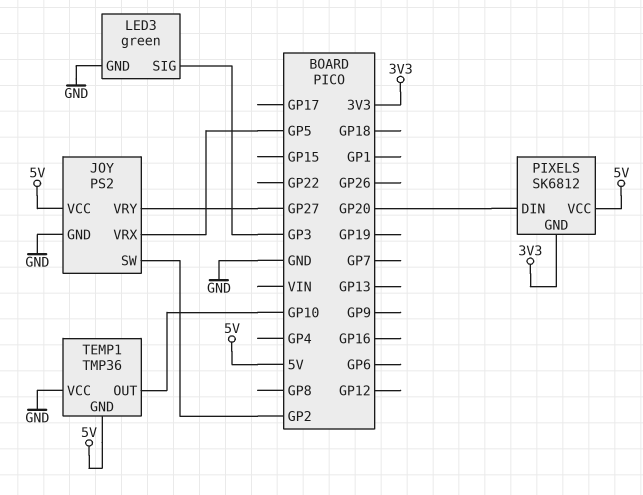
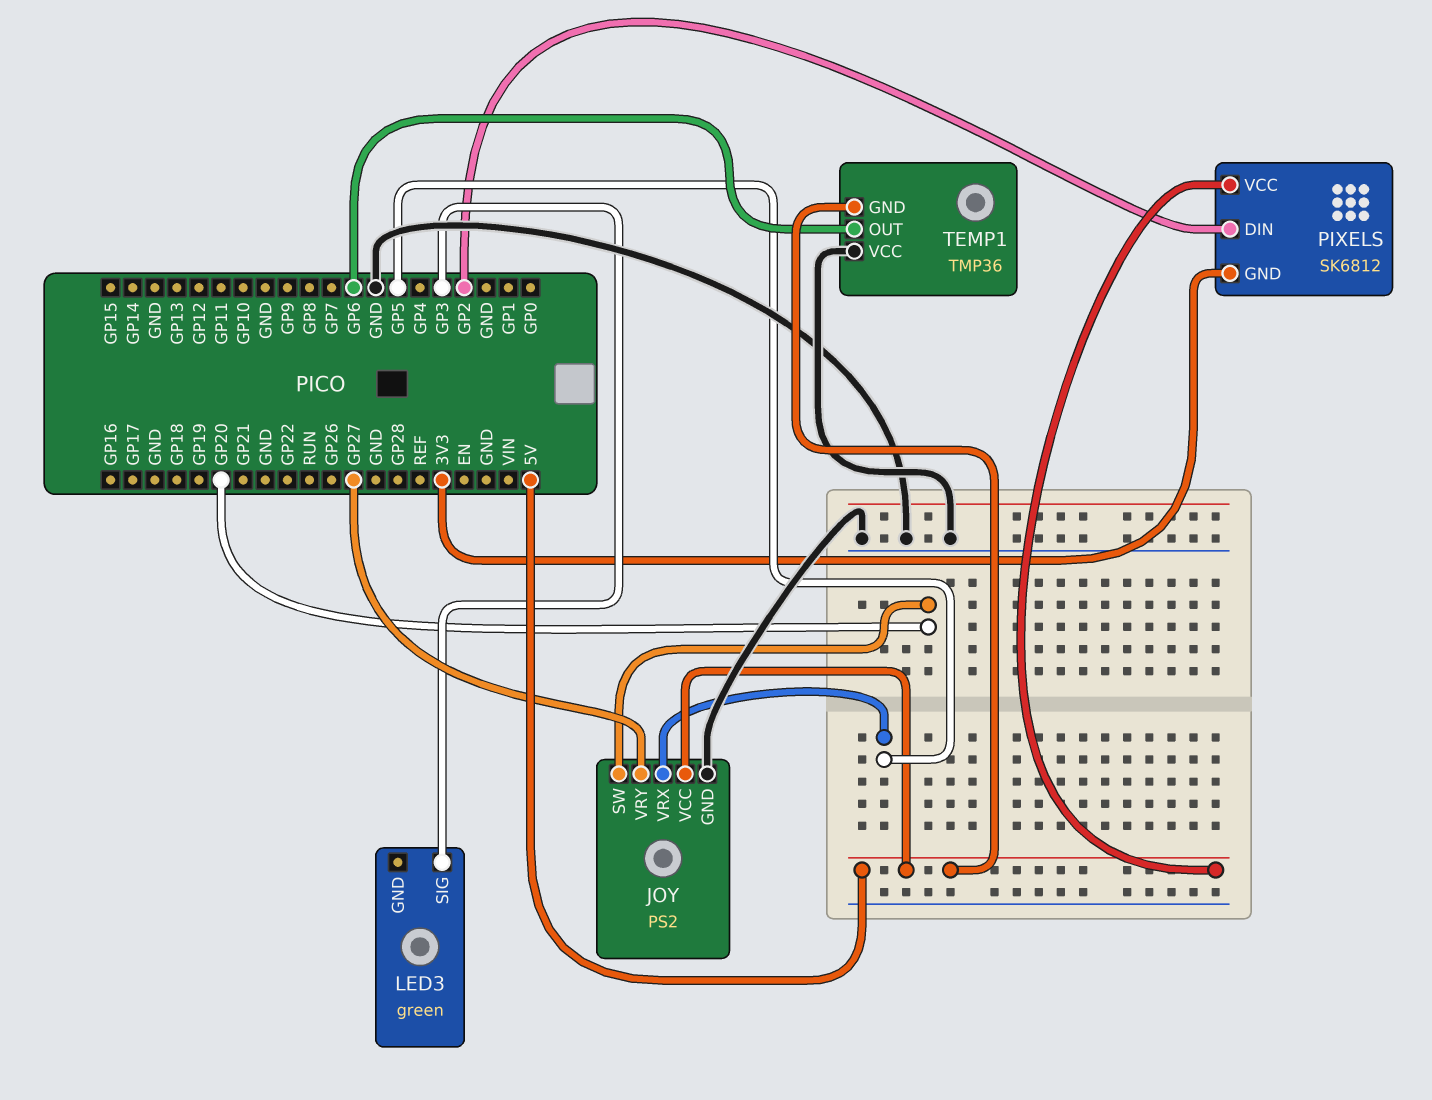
JOY pin SW: GP2 -> GP20
LED3 pin GND: GND -> none
PIXELS pin DIN: GP20 -> GP2
TEMP1 pin OUT: GP10 -> GP6

